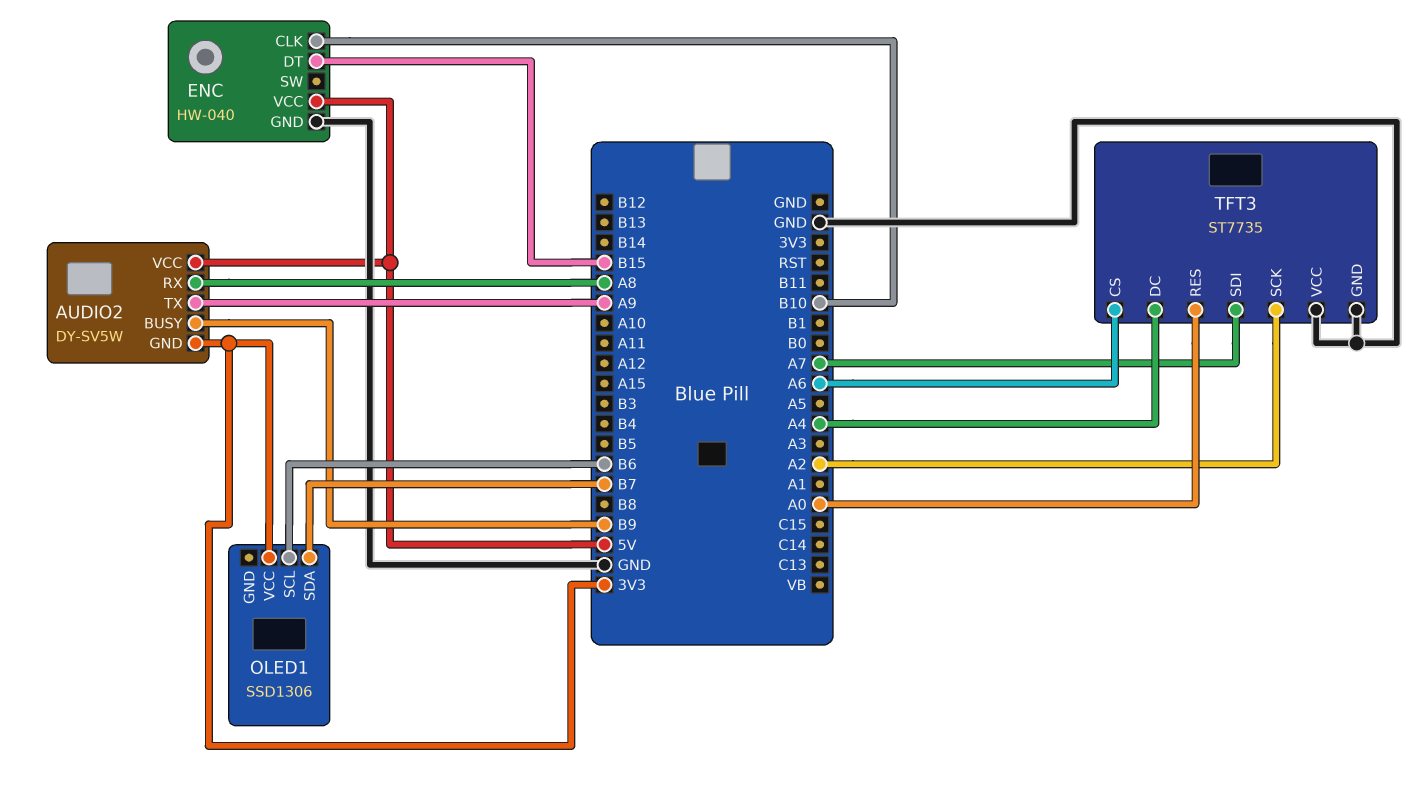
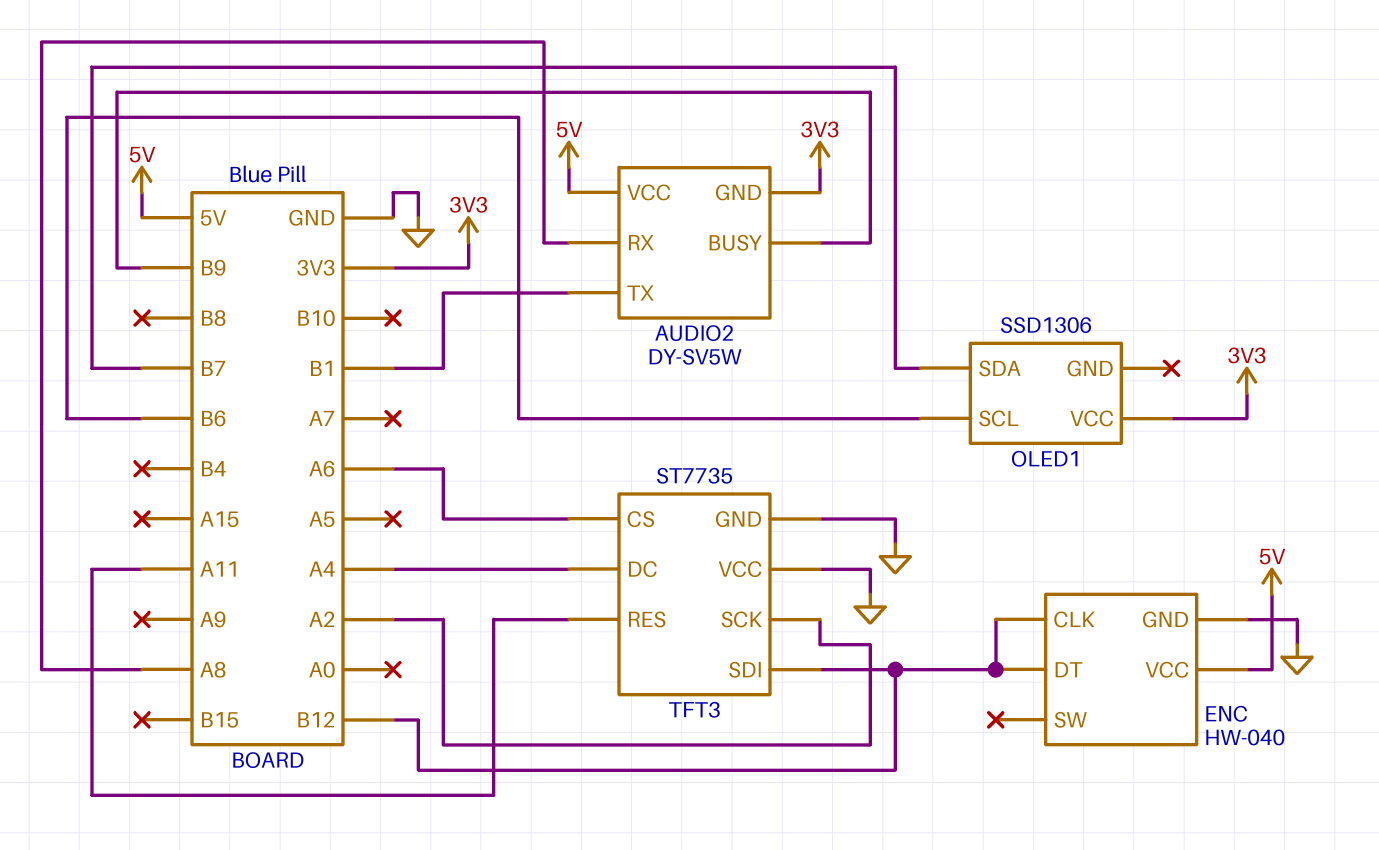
AUDIO2 pin TX: A9 -> B1
ENC pin CLK: B10 -> B12
ENC pin DT: B15 -> B12
TFT3 pin RES: A0 -> A11
TFT3 pin SDI: A7 -> B12

